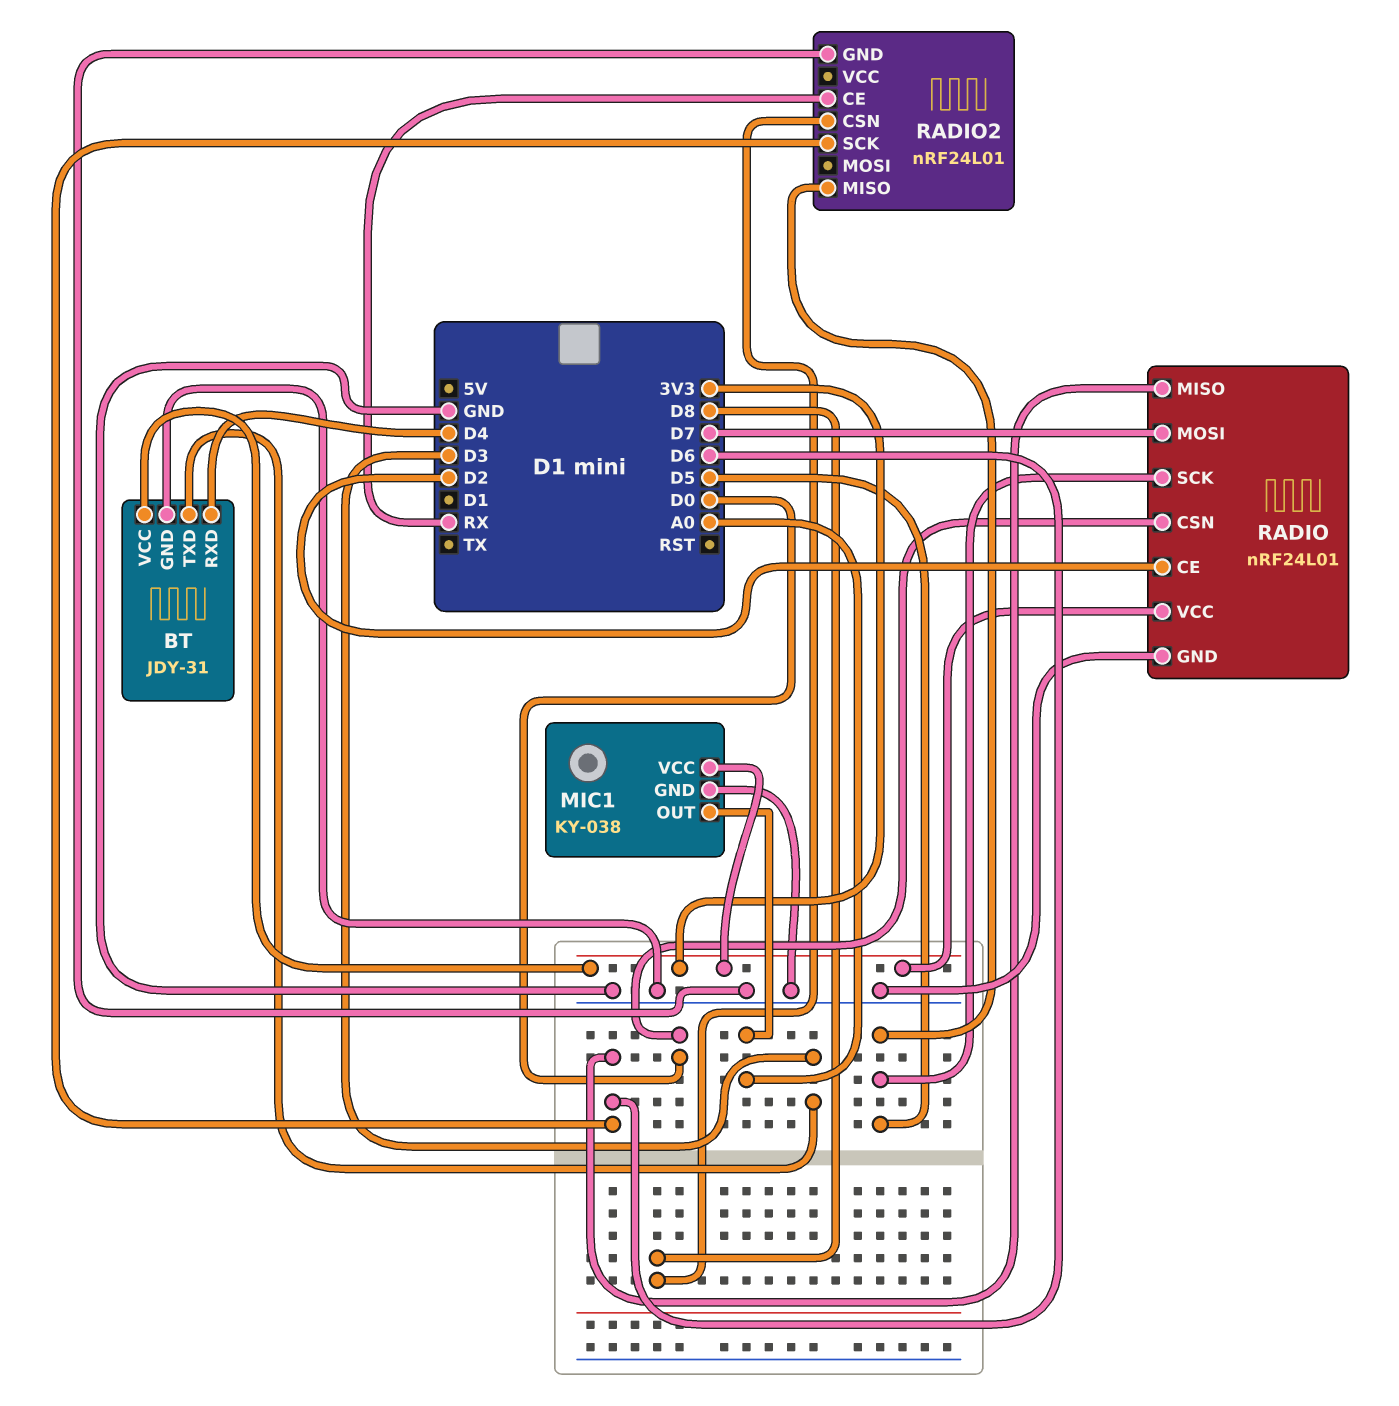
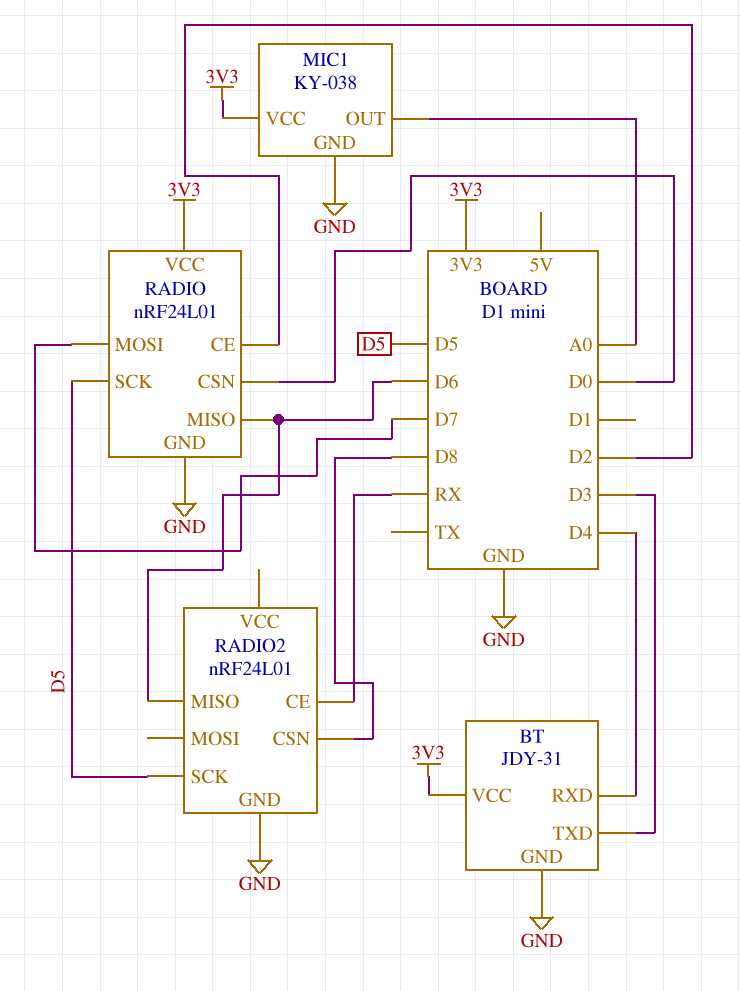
RADIO2 pin MISO: D5 -> D6
RADIO2 pin SCK: D6 -> D5

